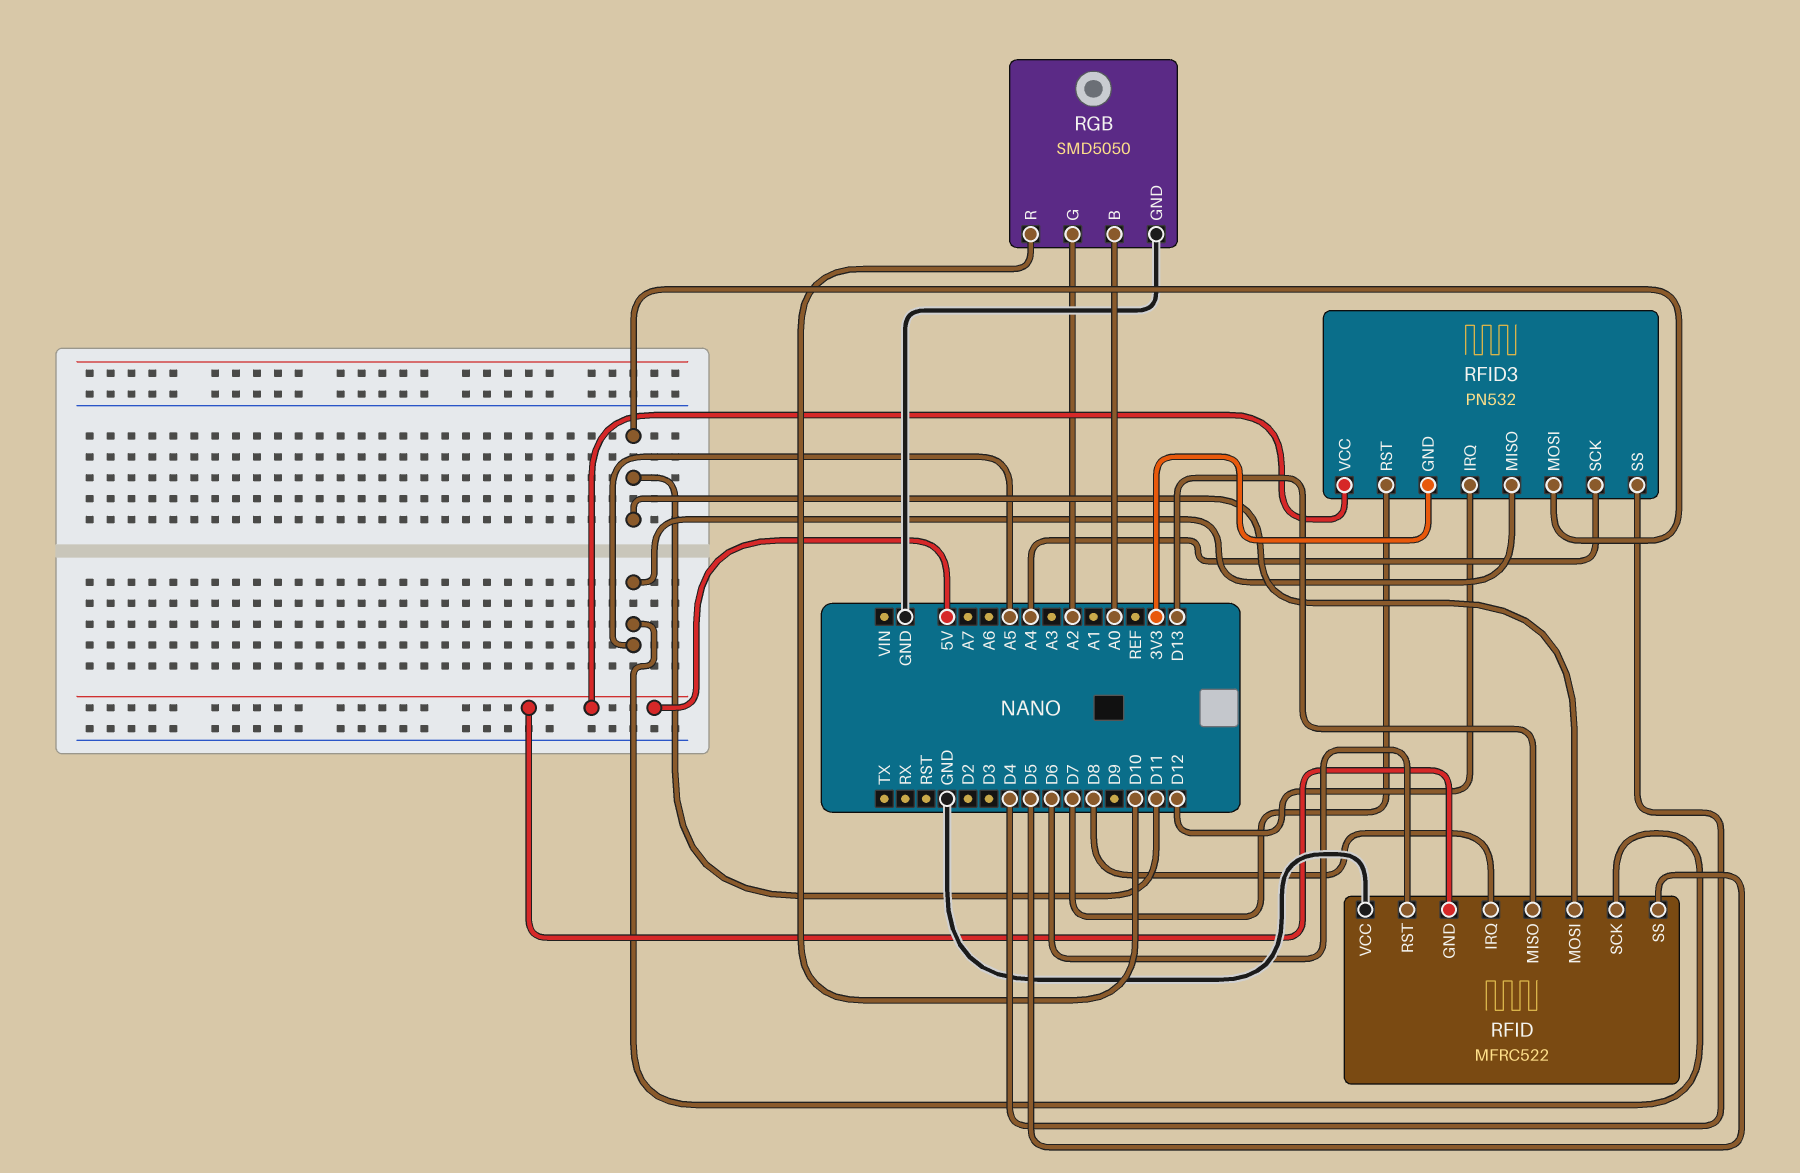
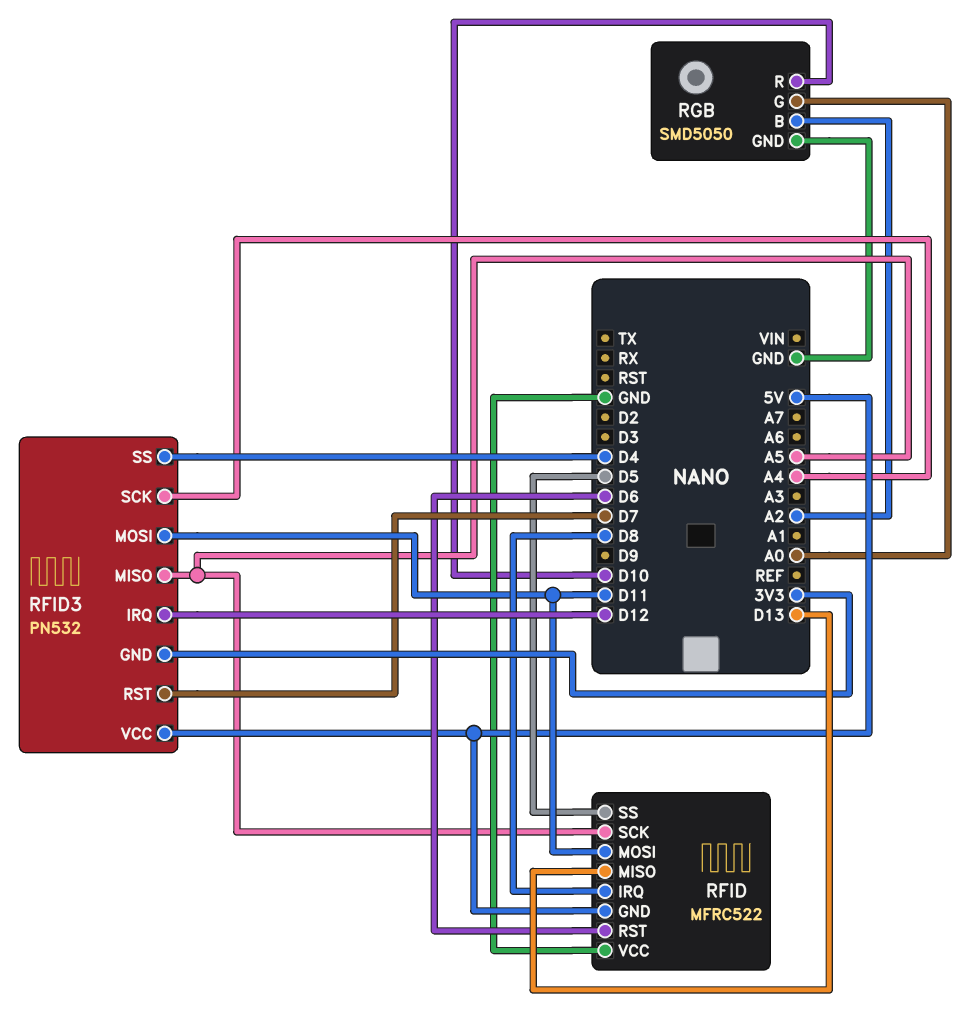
RGB pin B: A0 -> A2
RGB pin G: A2 -> A0

